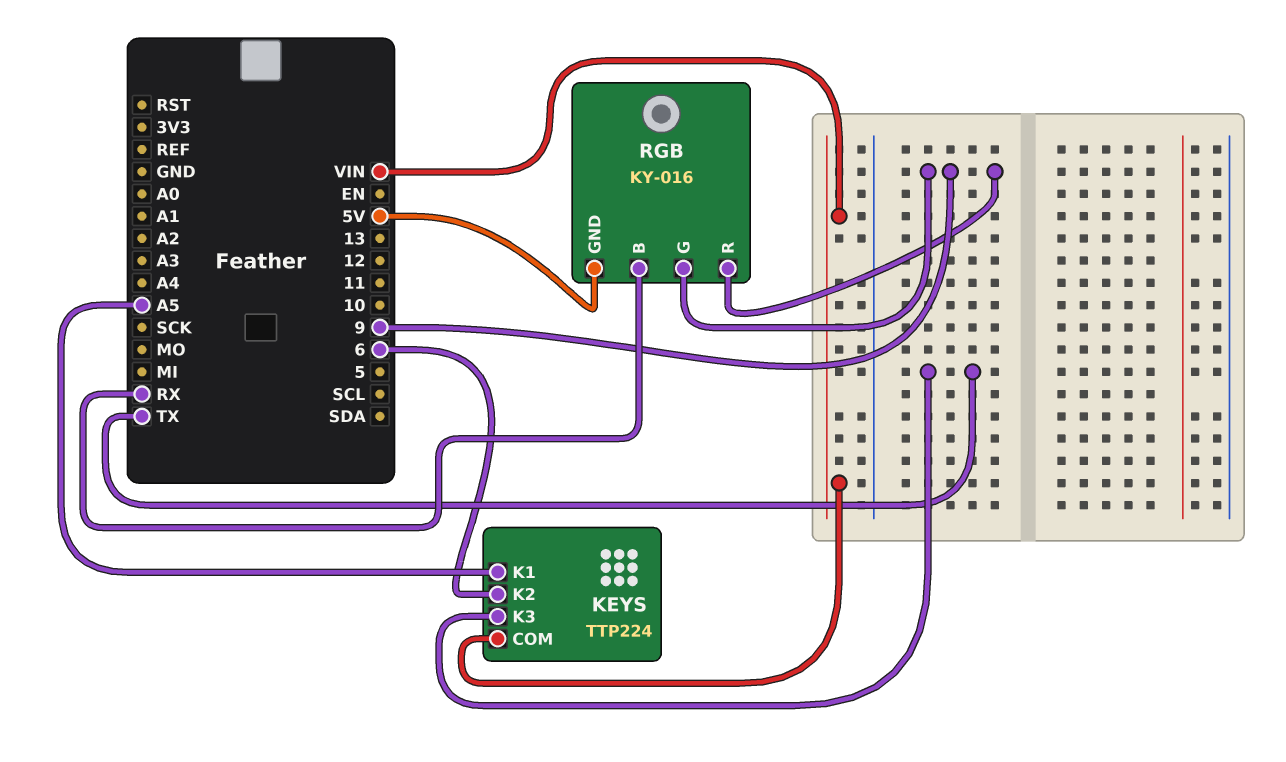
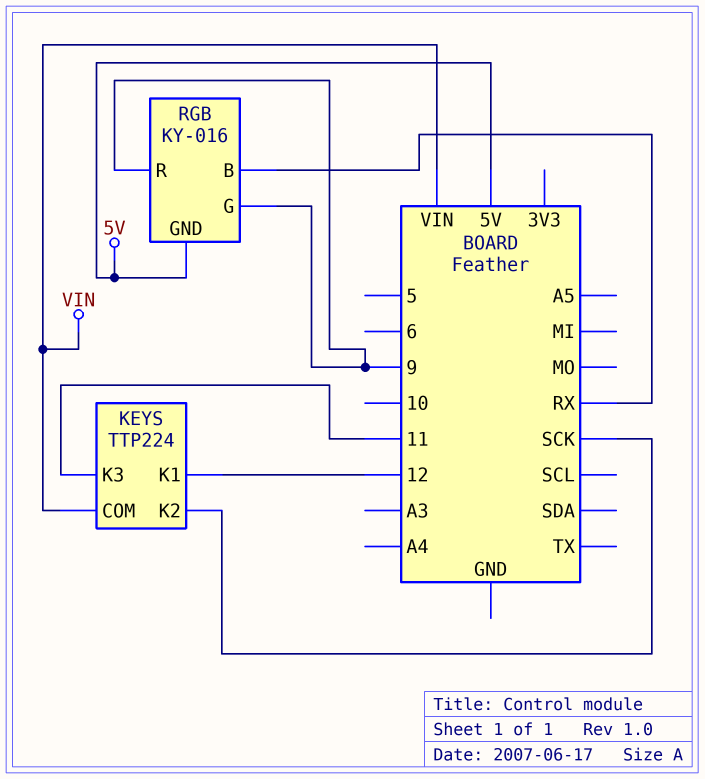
KEYS pin K1: A5 -> 12
KEYS pin K2: 6 -> SCK
KEYS pin K3: TX -> 11

